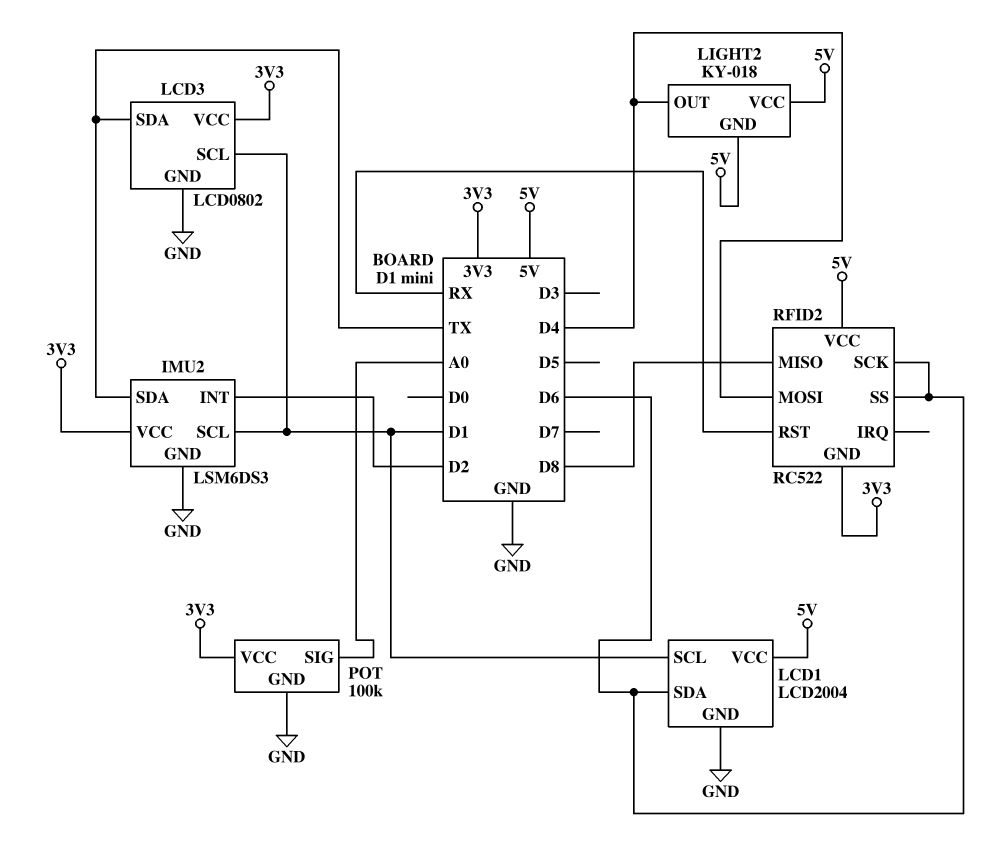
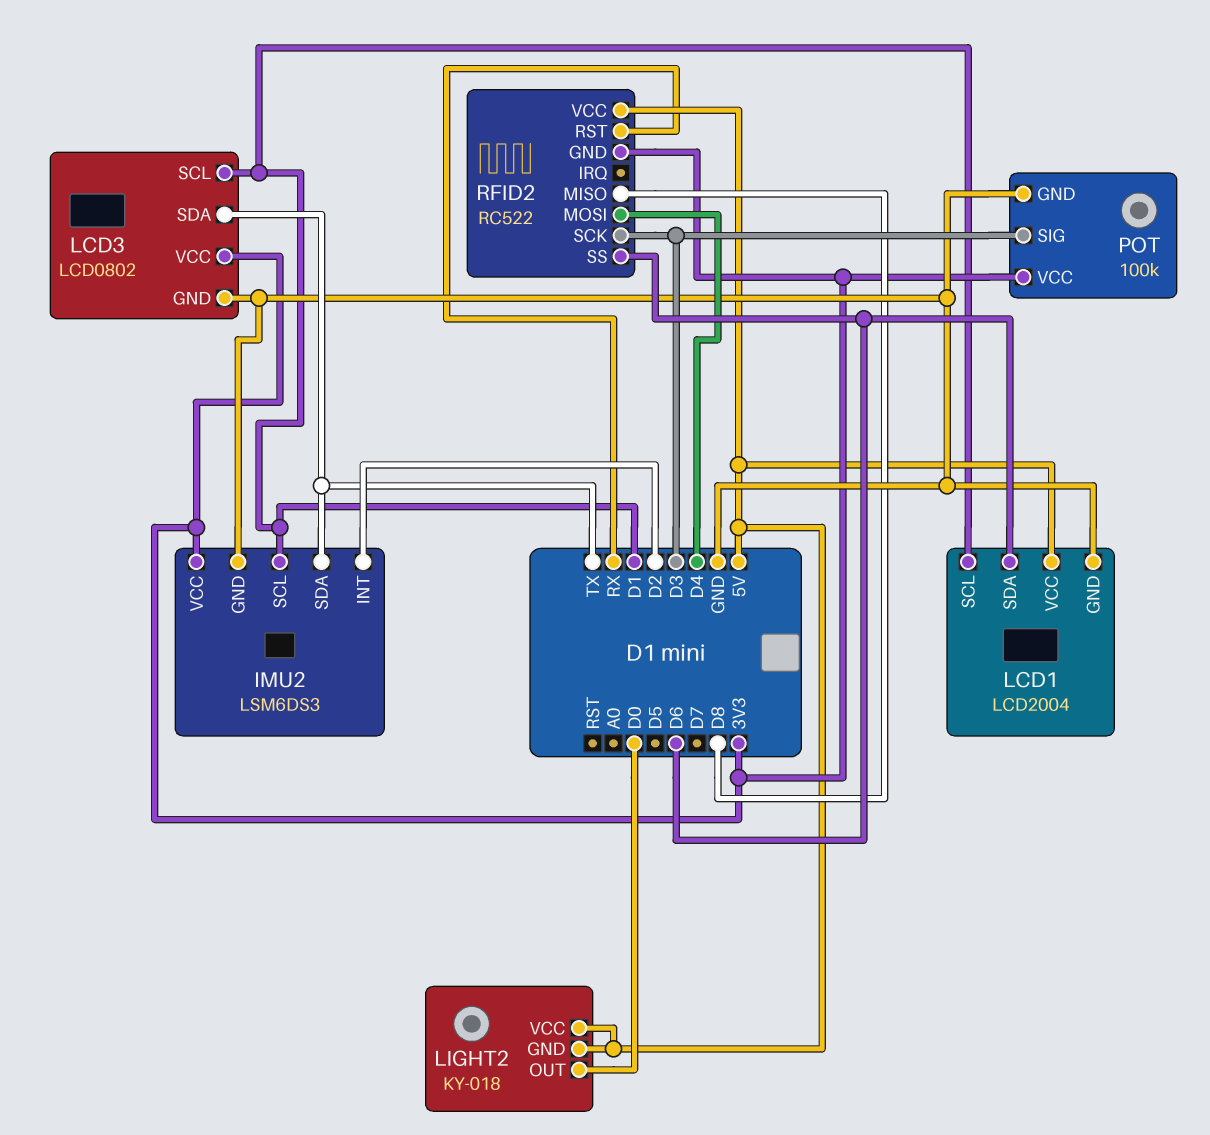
LIGHT2 pin OUT: D4 -> D0
POT pin SIG: A0 -> D3
RFID2 pin SCK: D6 -> D3

